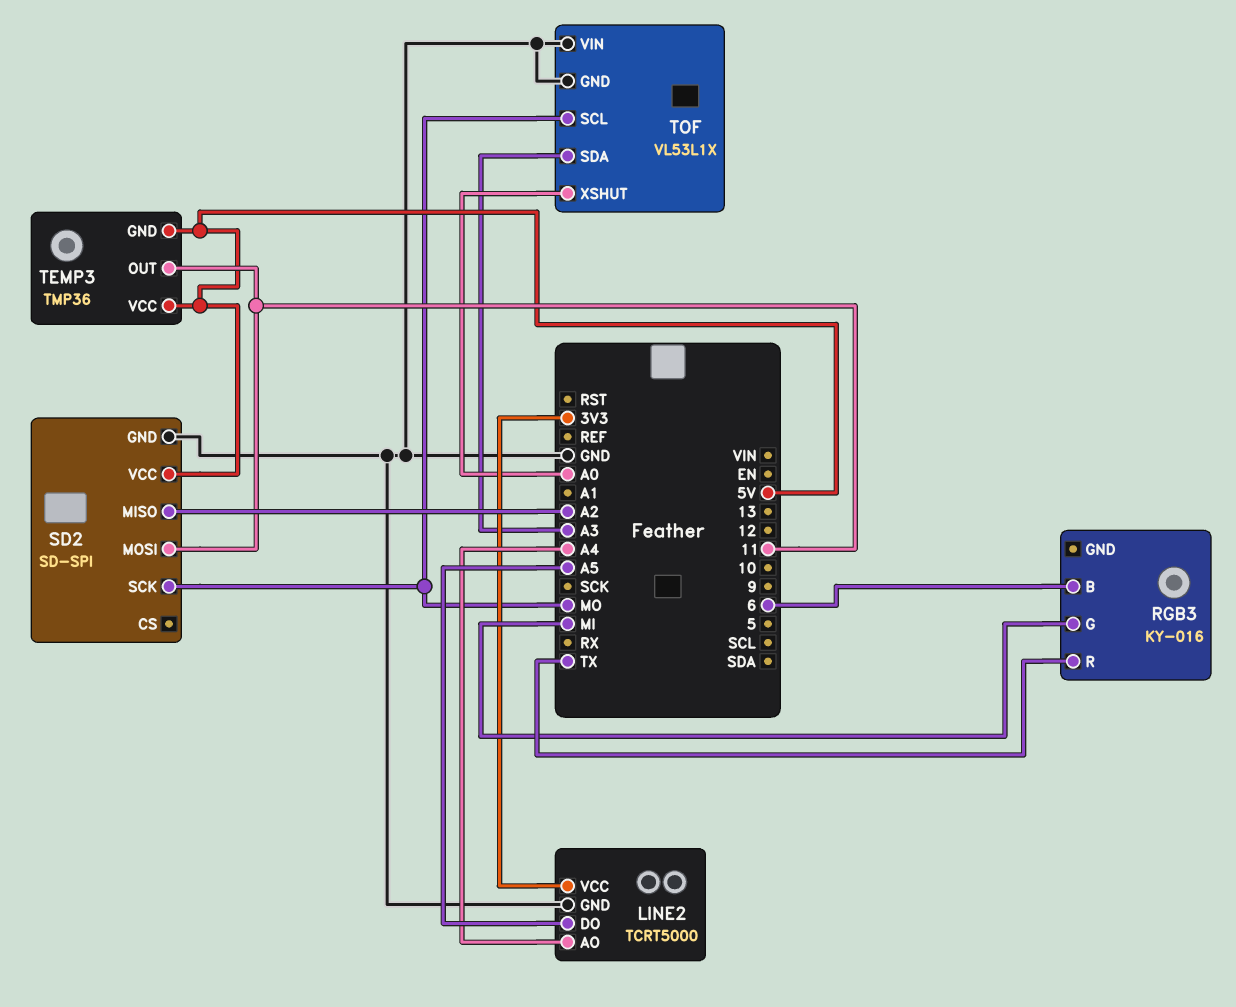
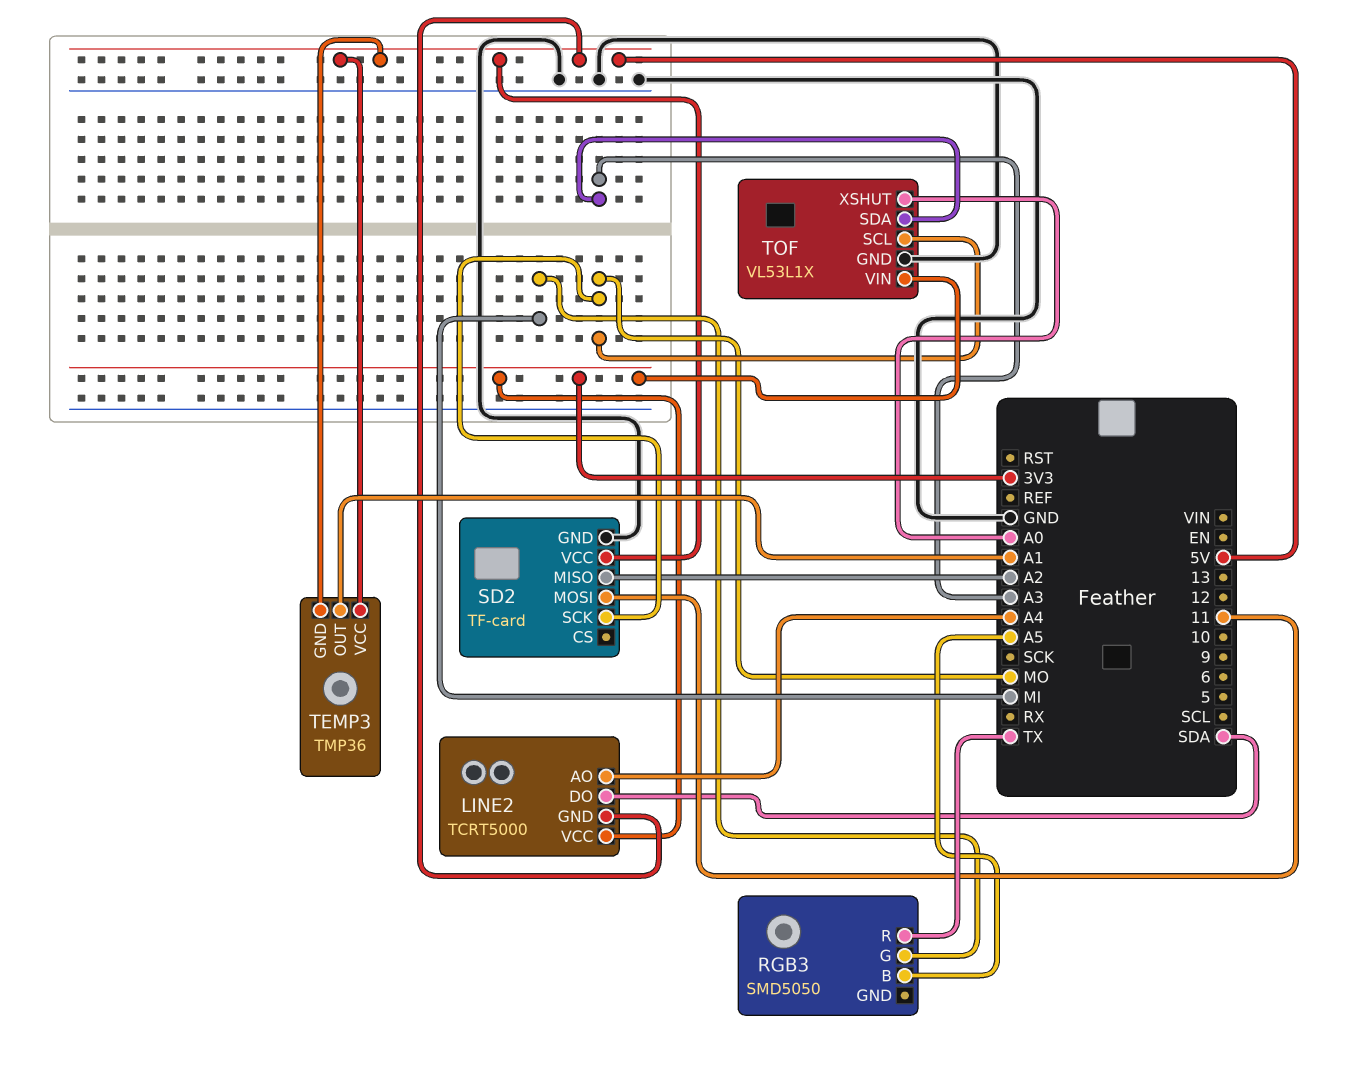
LINE2 pin DO: A5 -> SDA
LINE2 pin GND: GND -> 5V
RGB3: KY-016 -> SMD5050
RGB3 pin B: 6 -> A5
SD2: SD-SPI -> TF-card
TEMP3 pin OUT: 11 -> A1
TOF pin VIN: GND -> 3V3

